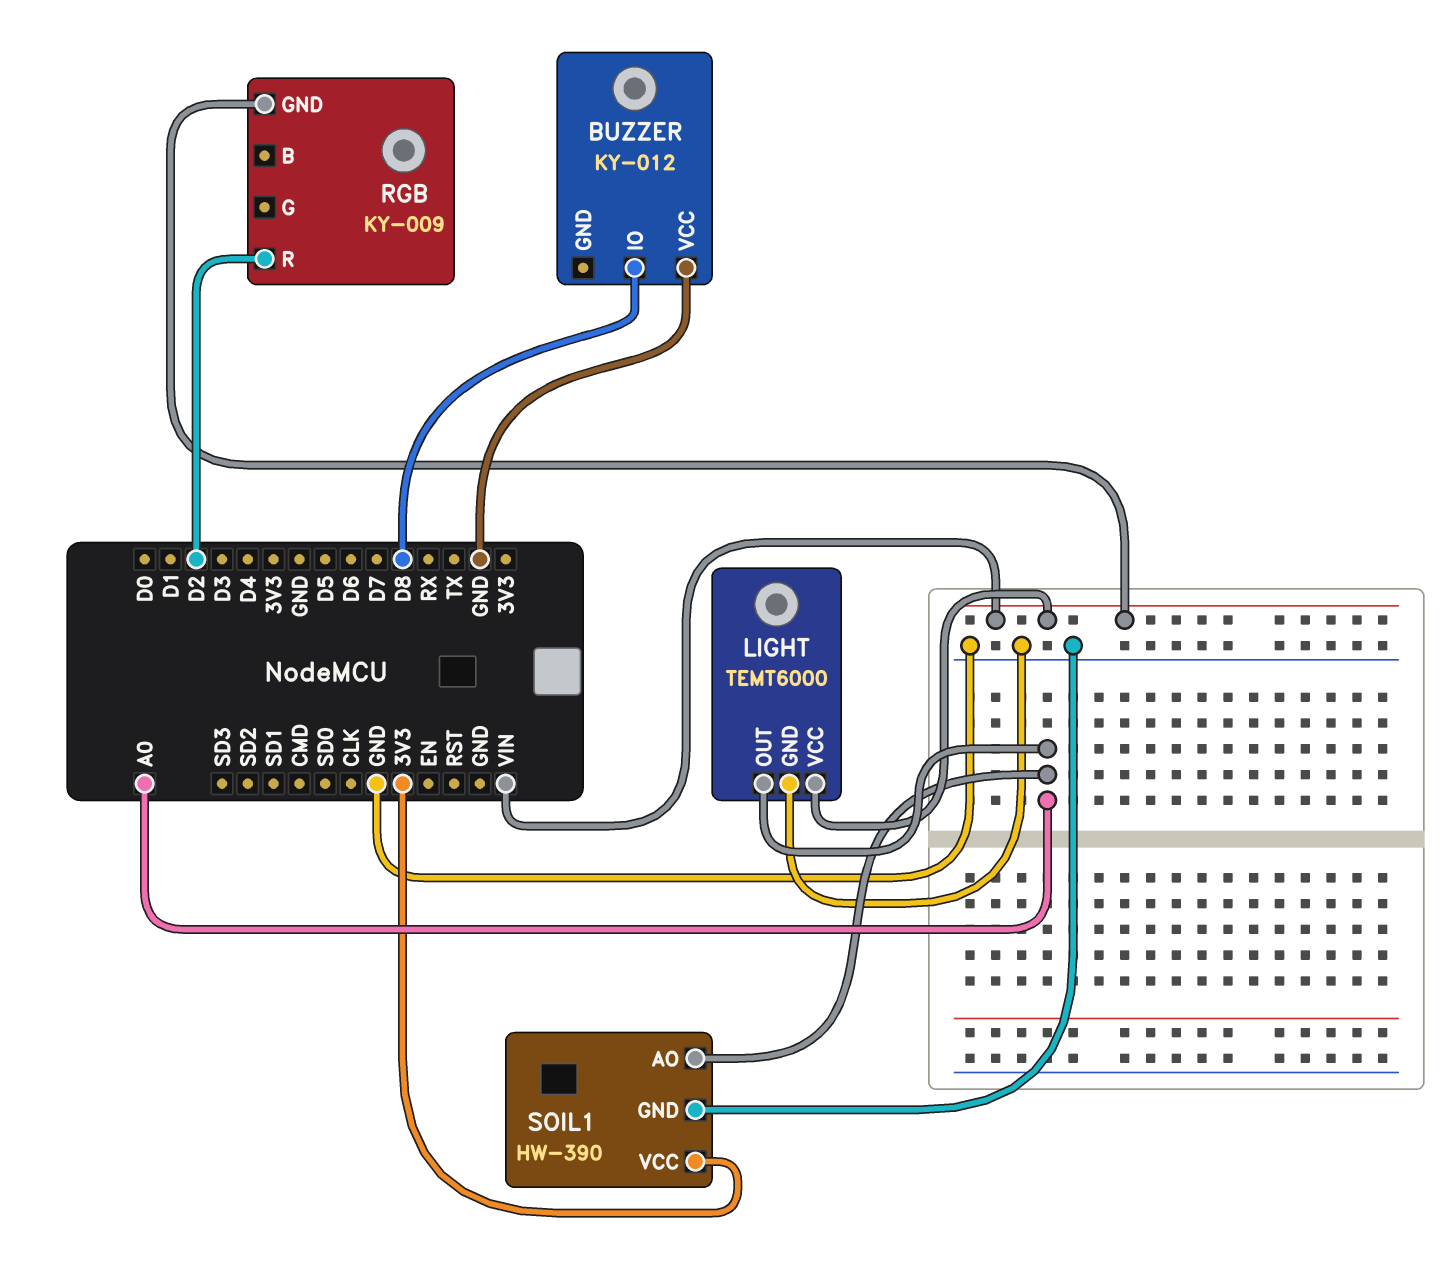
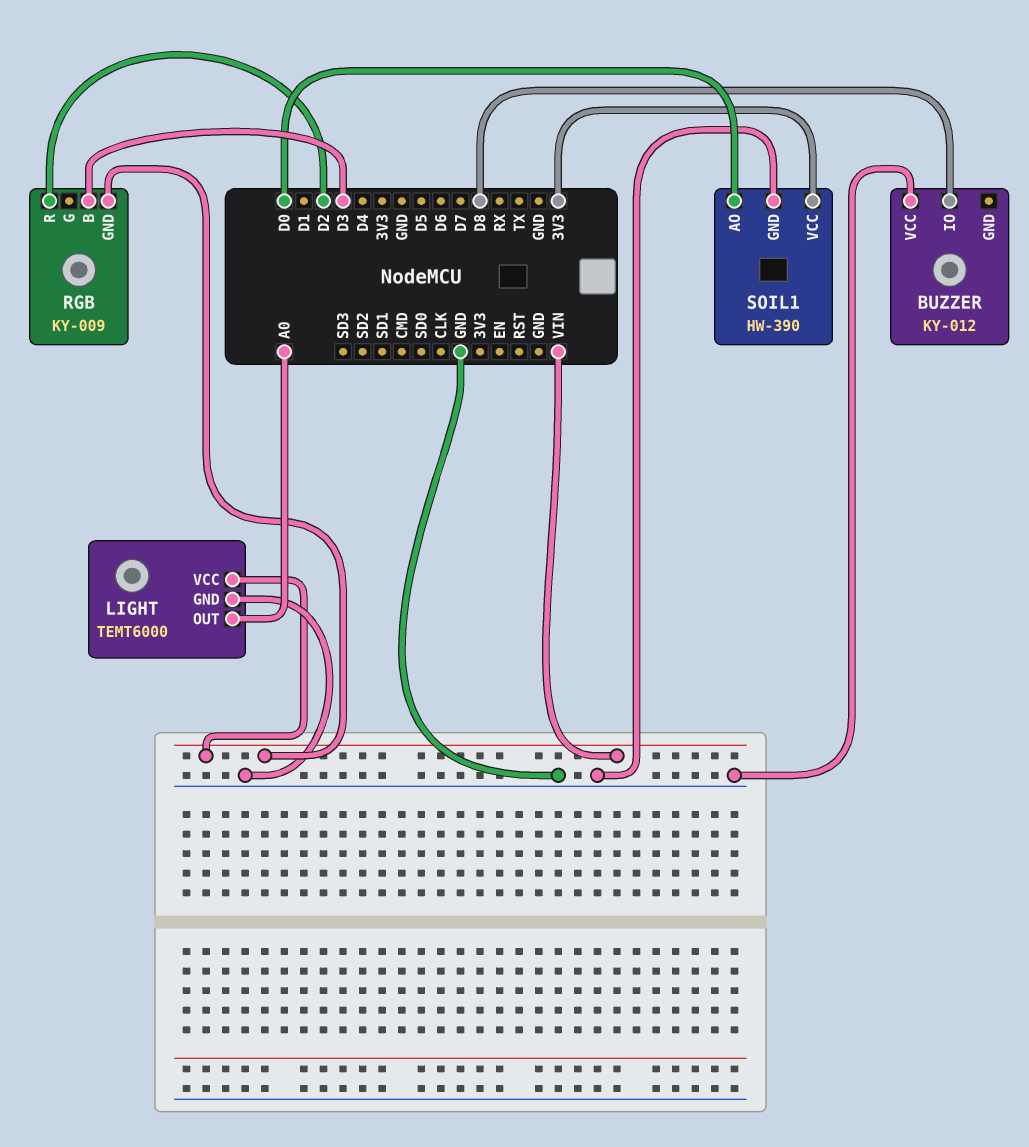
RGB pin B: none -> D3
SOIL1 pin AO: A0 -> D0

